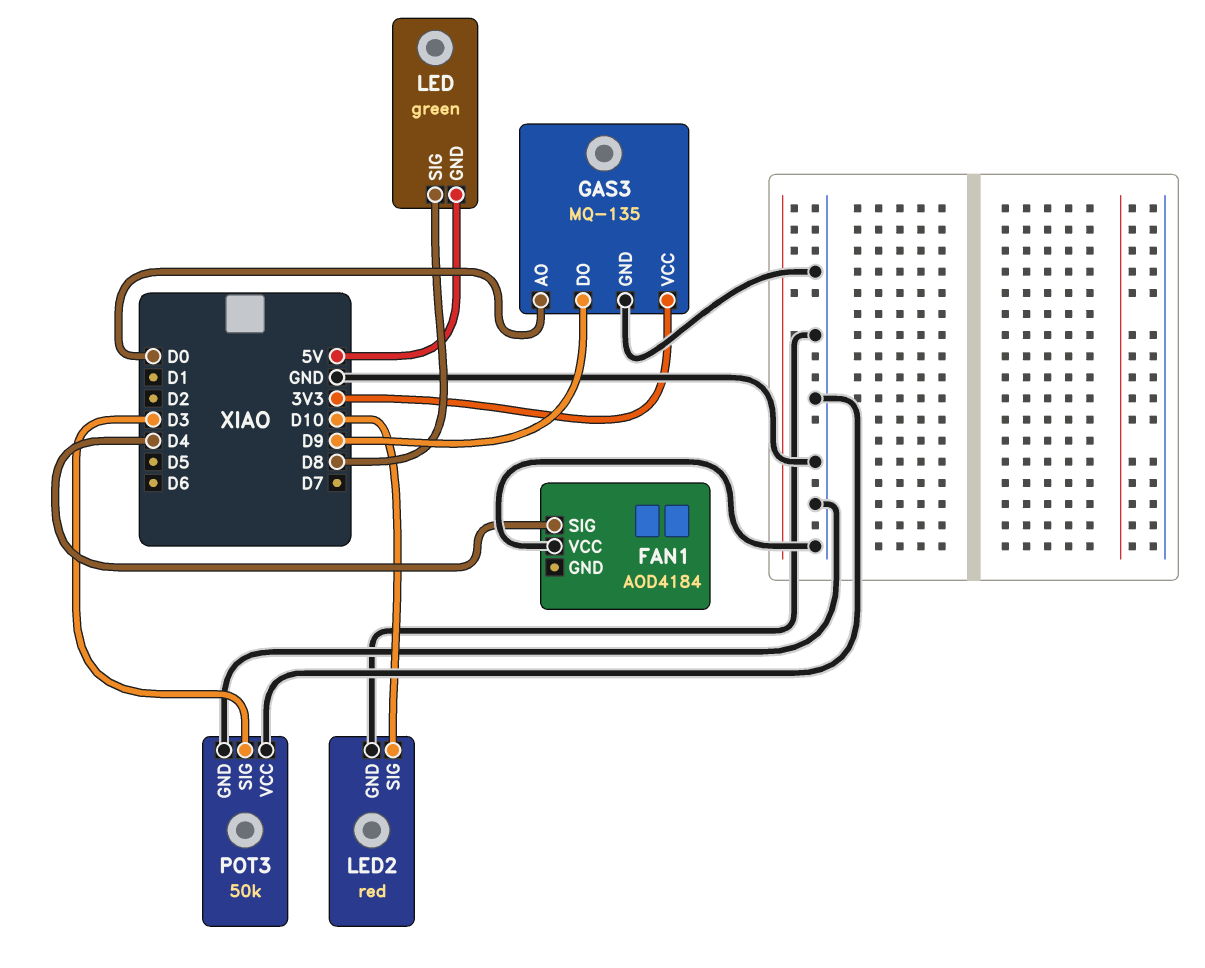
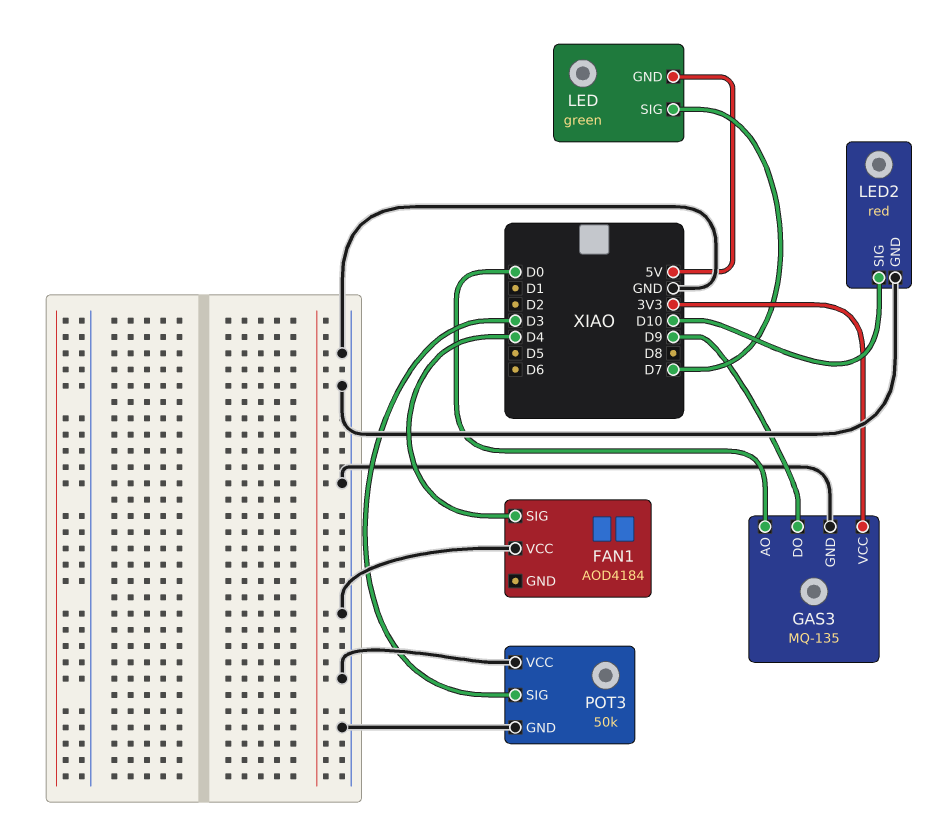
LED pin SIG: D8 -> D7

